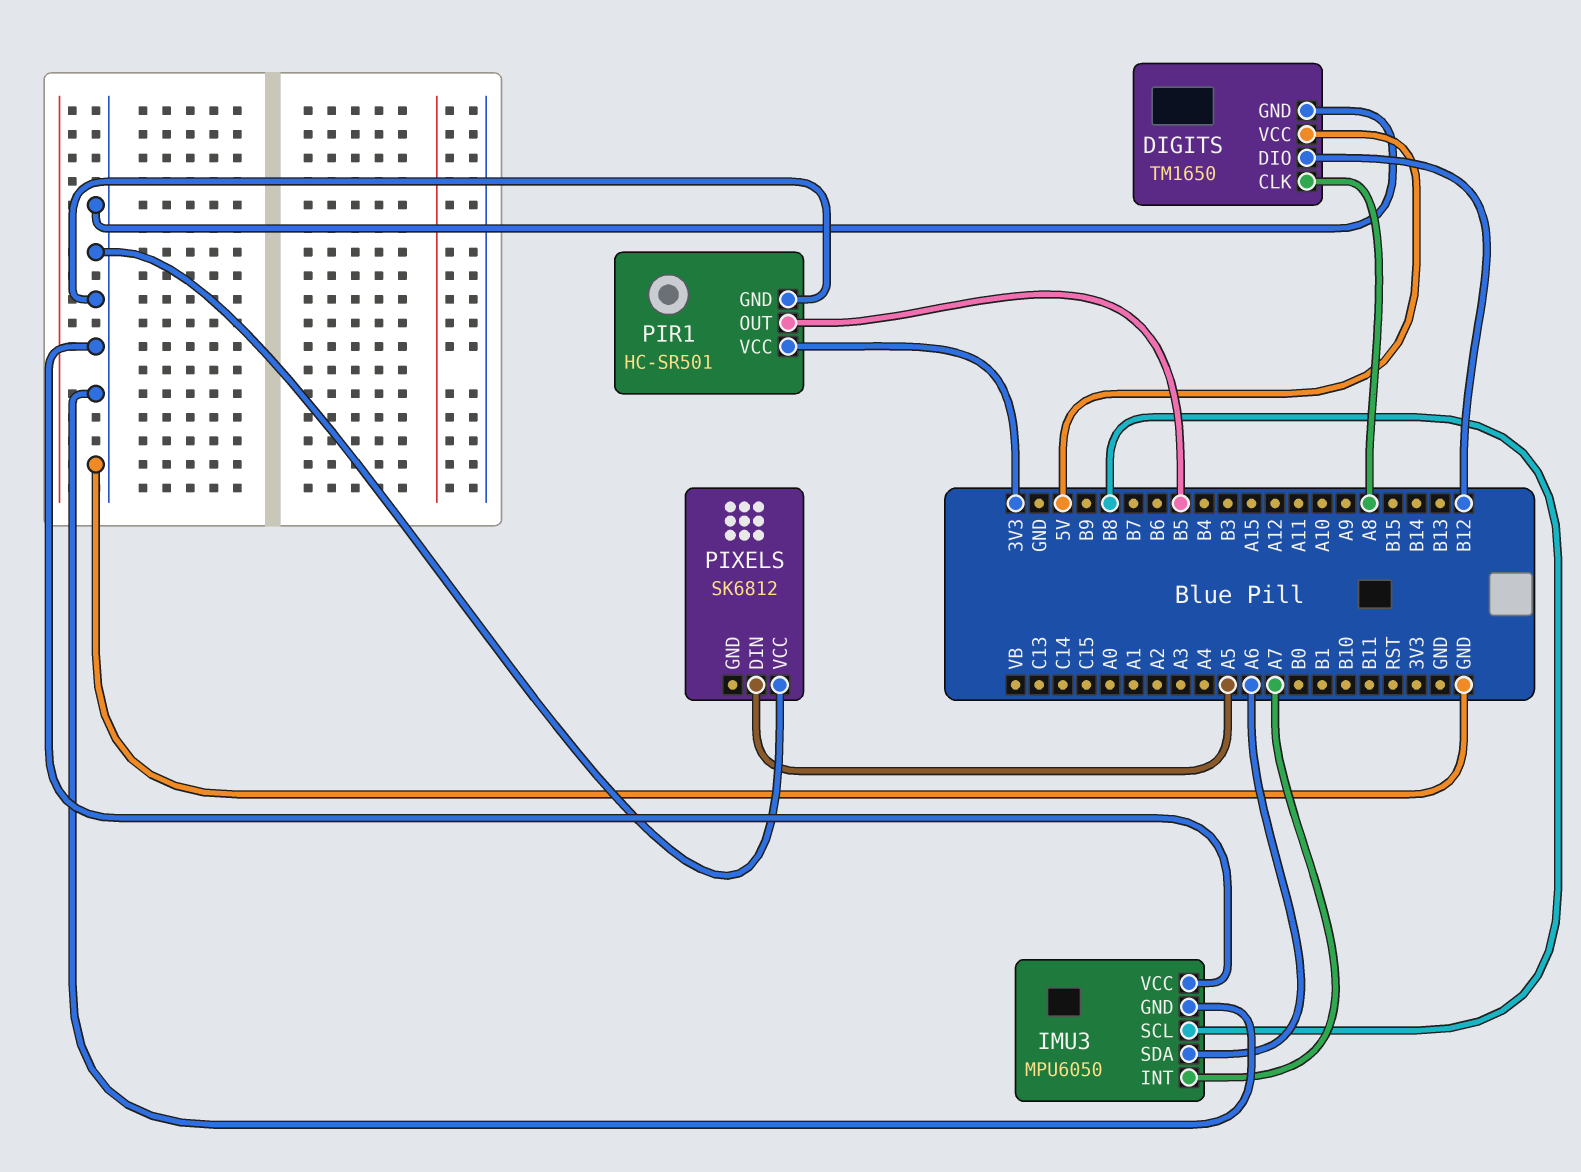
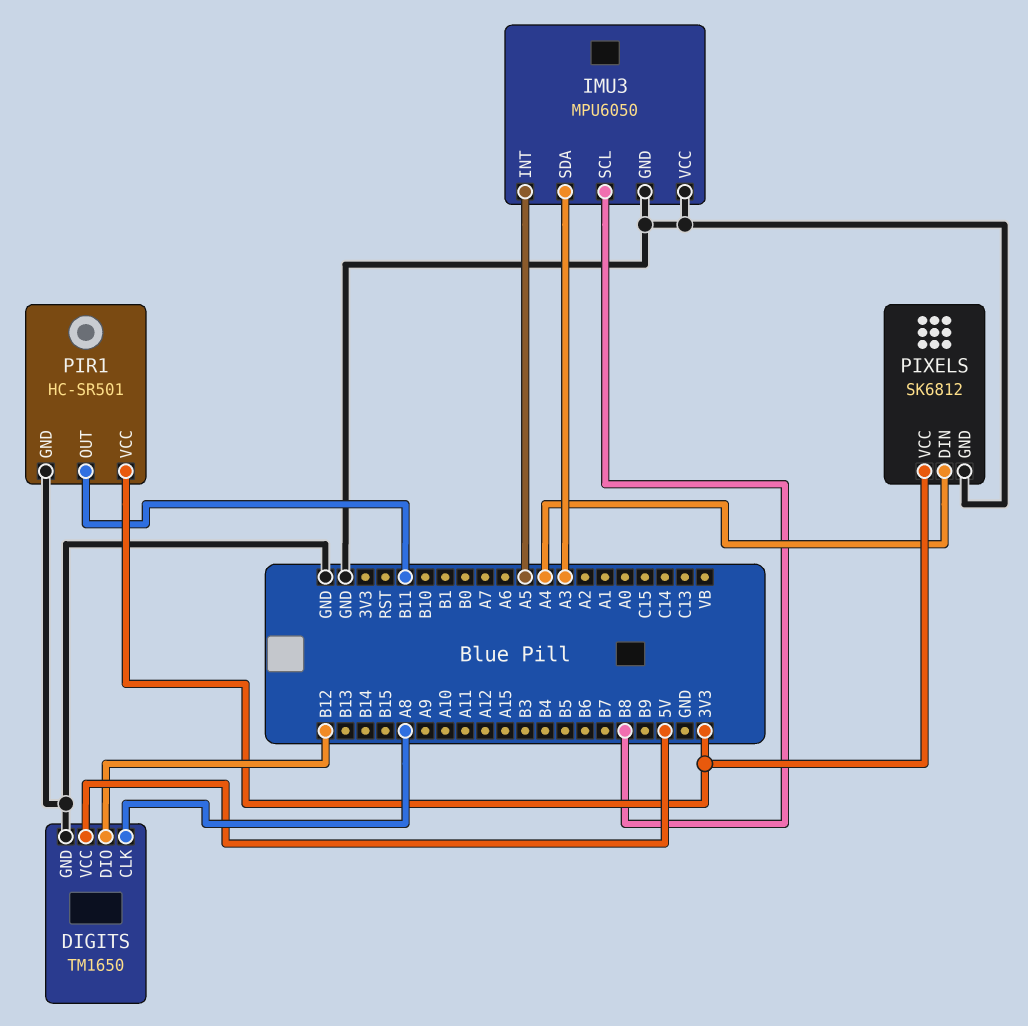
IMU3 pin INT: A7 -> A5
IMU3 pin SDA: A6 -> A3
PIR1 pin OUT: B5 -> B11
PIXELS pin DIN: A5 -> A4
PIXELS pin GND: none -> GND
PIXELS pin VCC: GND -> 3V3

